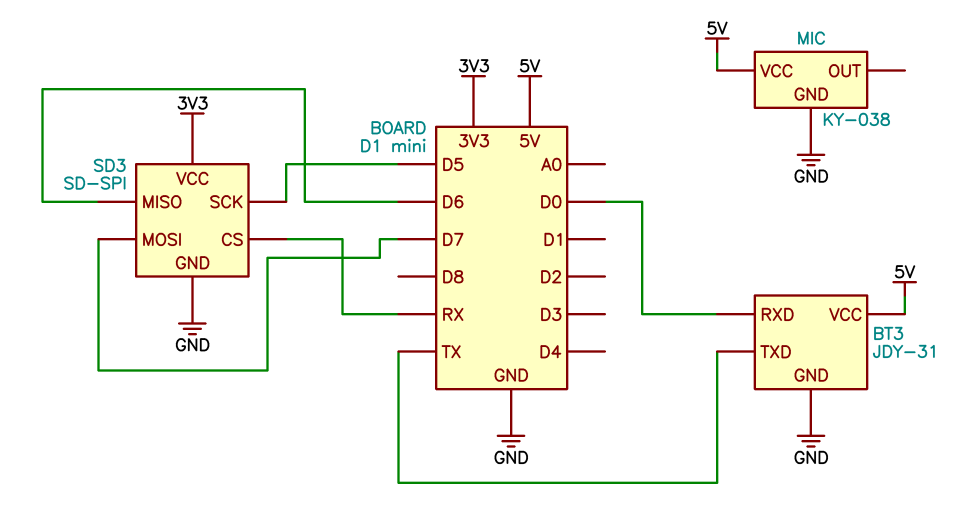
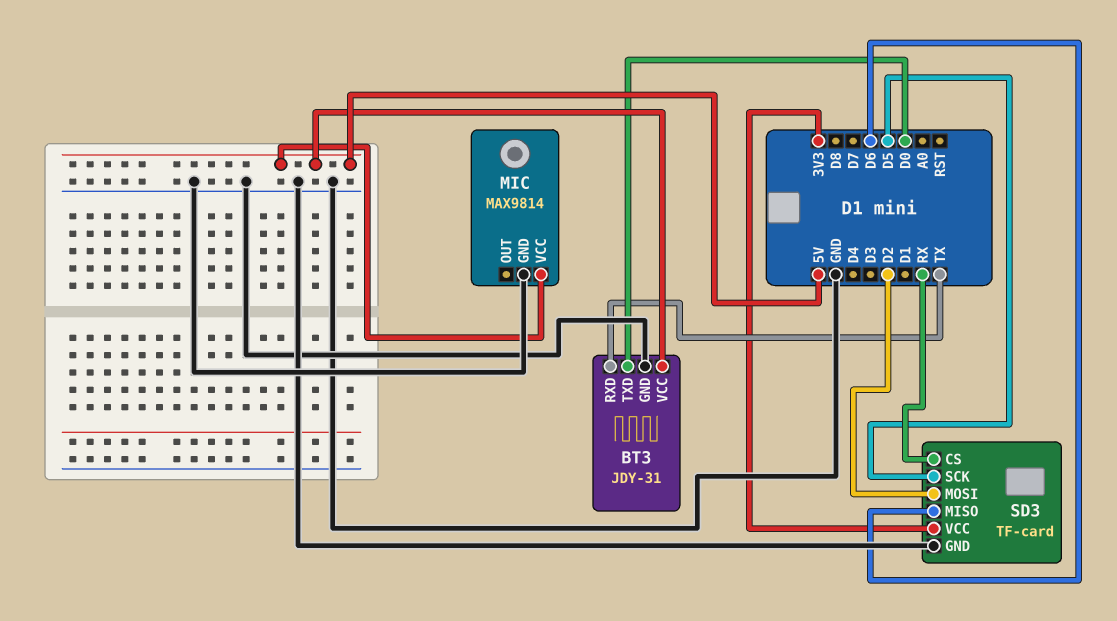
BT3 pin RXD: D0 -> TX
BT3 pin TXD: TX -> D0
MIC: KY-038 -> MAX9814
SD3: SD-SPI -> TF-card
SD3 pin MOSI: D7 -> D2

